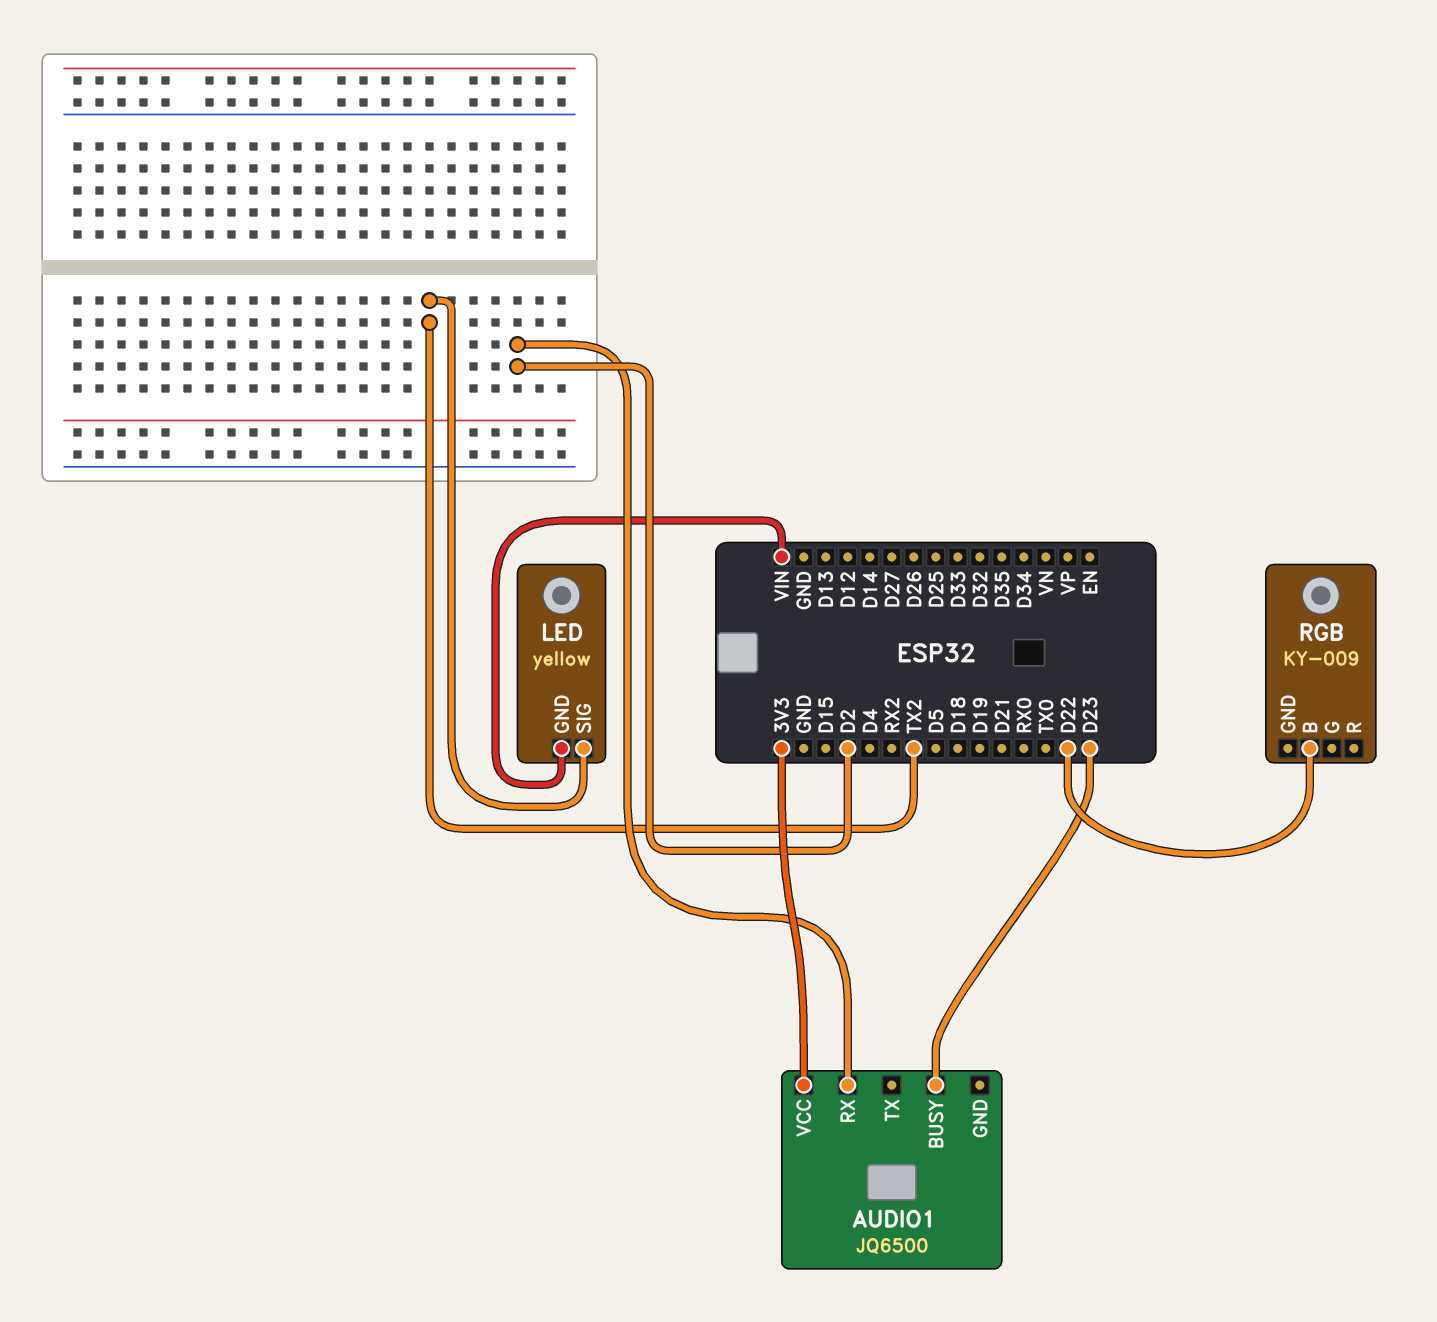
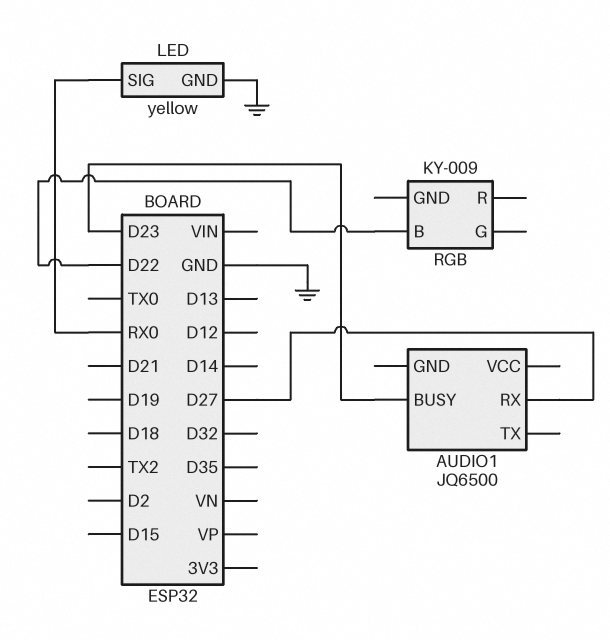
AUDIO1 pin RX: D2 -> D27
AUDIO1 pin VCC: 3V3 -> none
LED pin GND: VIN -> GND
LED pin SIG: TX2 -> RX0

